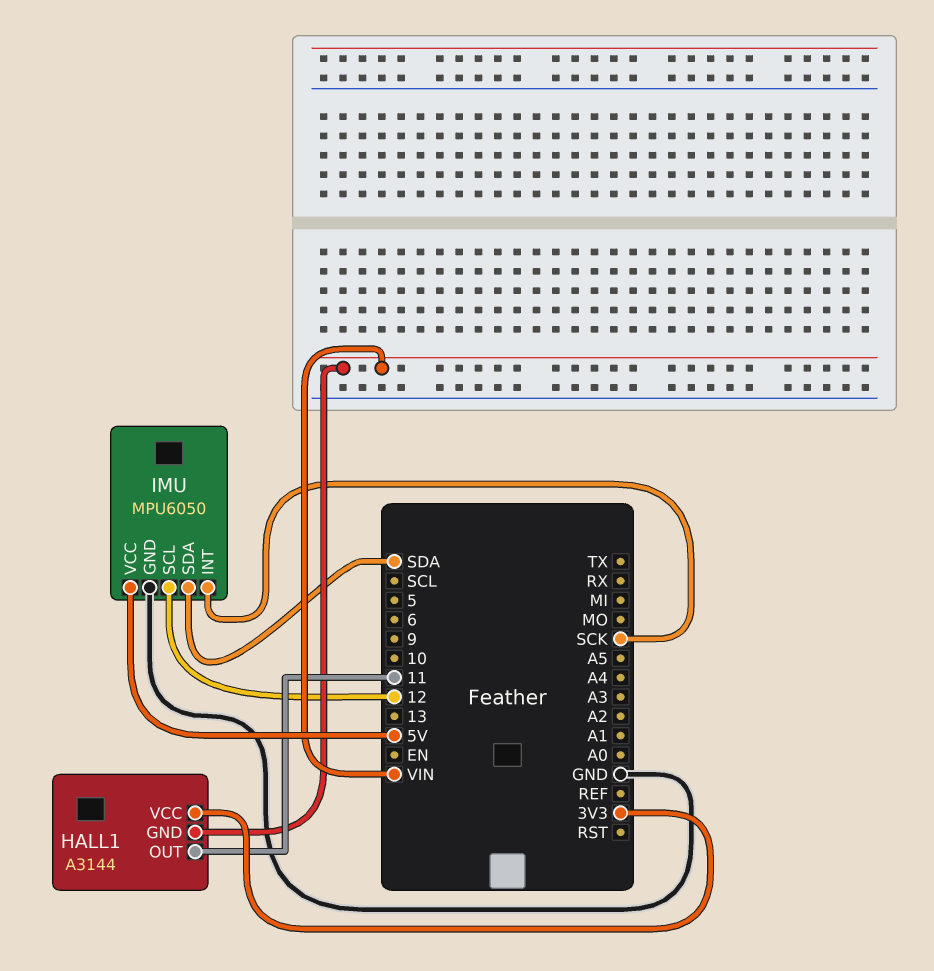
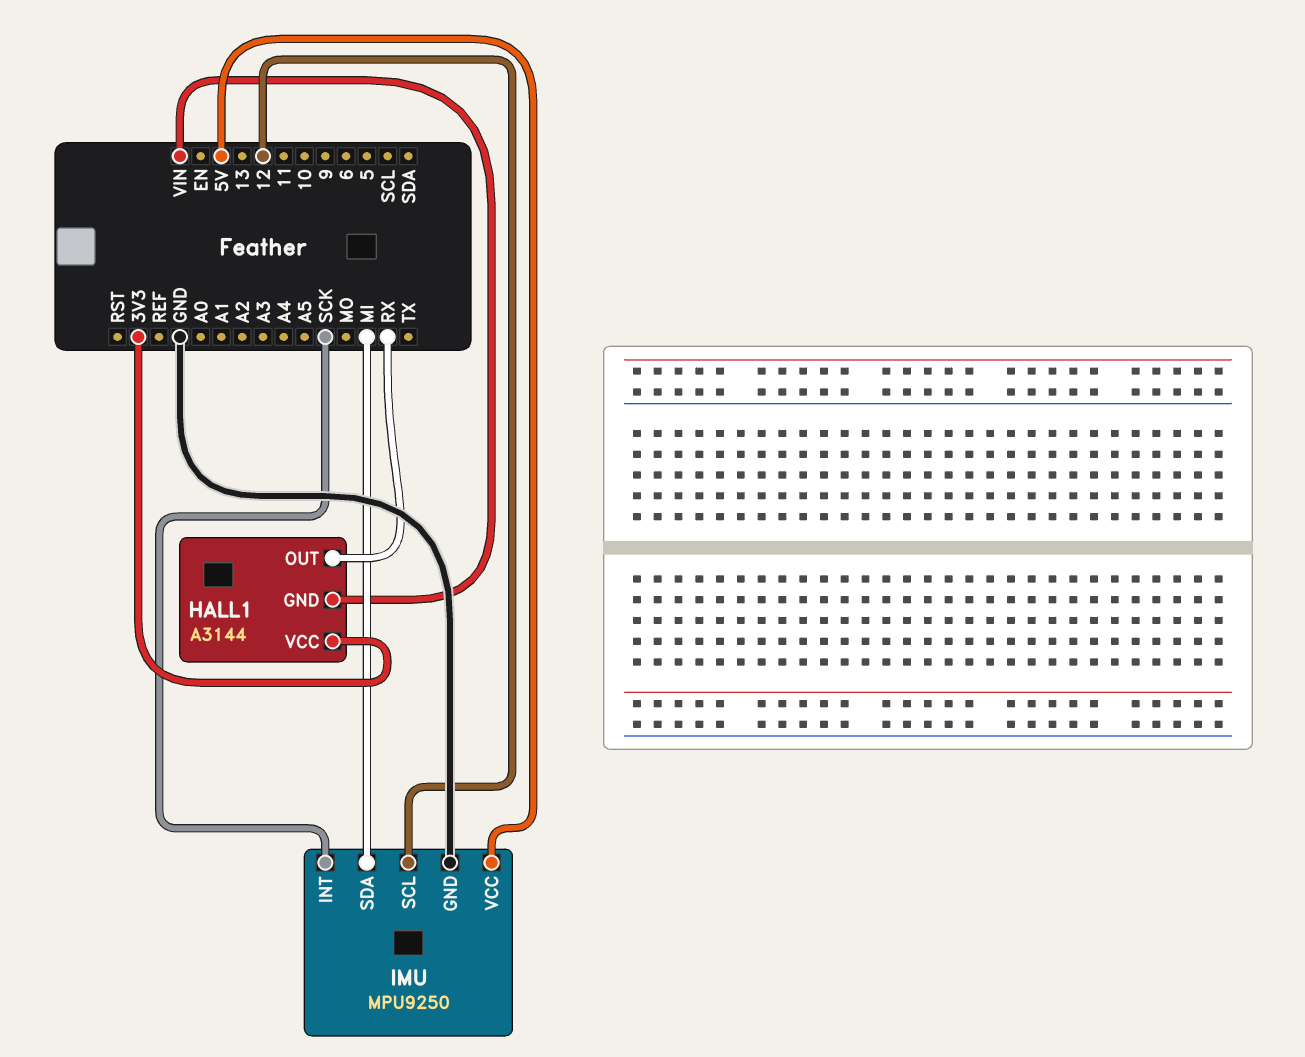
HALL1 pin OUT: 11 -> RX
IMU: MPU6050 -> MPU9250
IMU pin SDA: SDA -> MI

